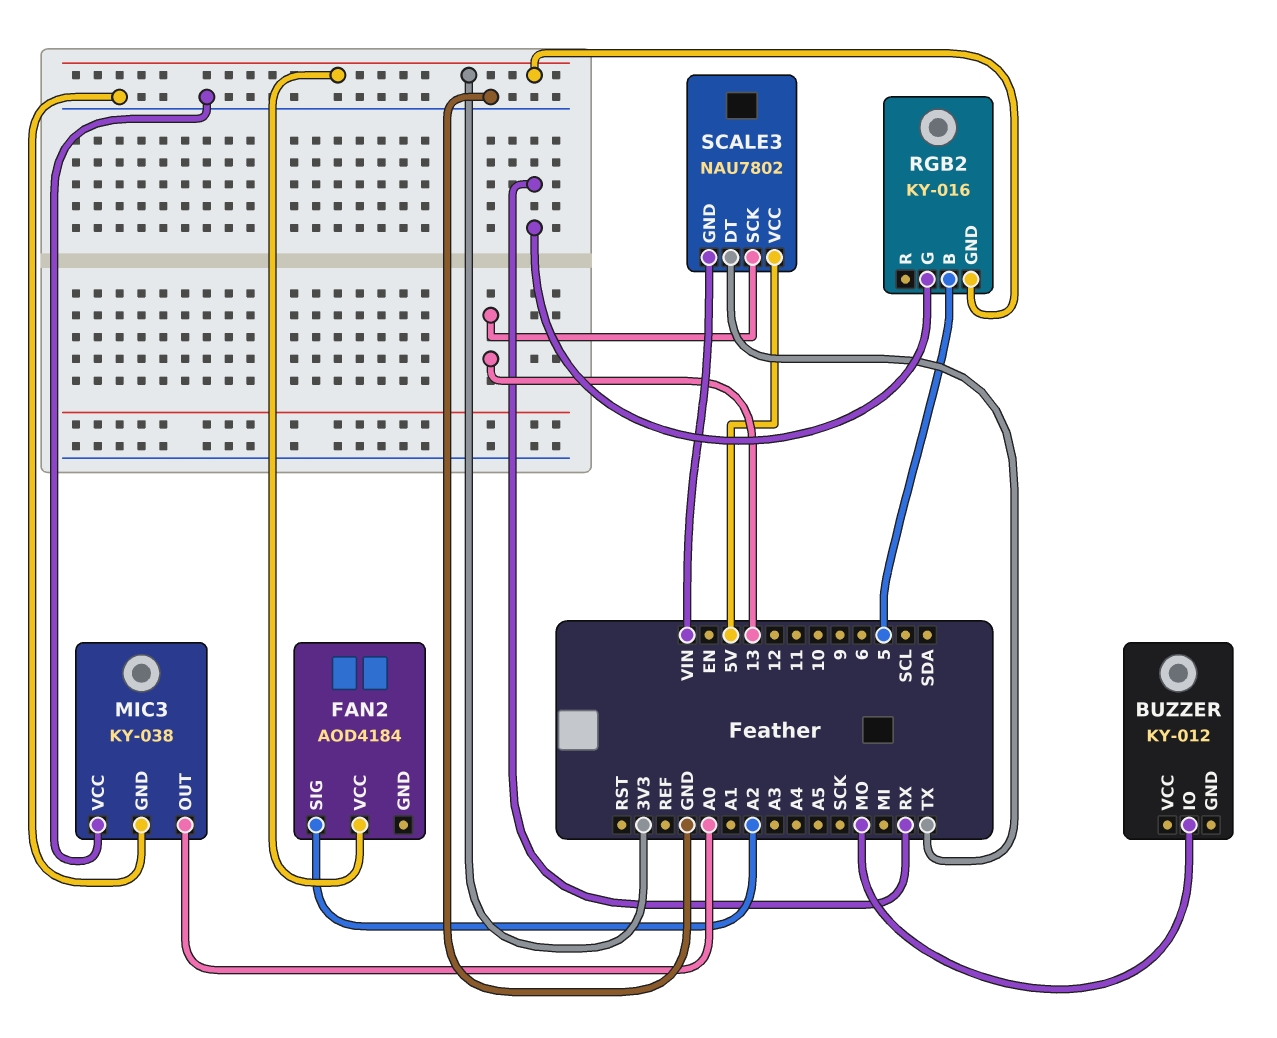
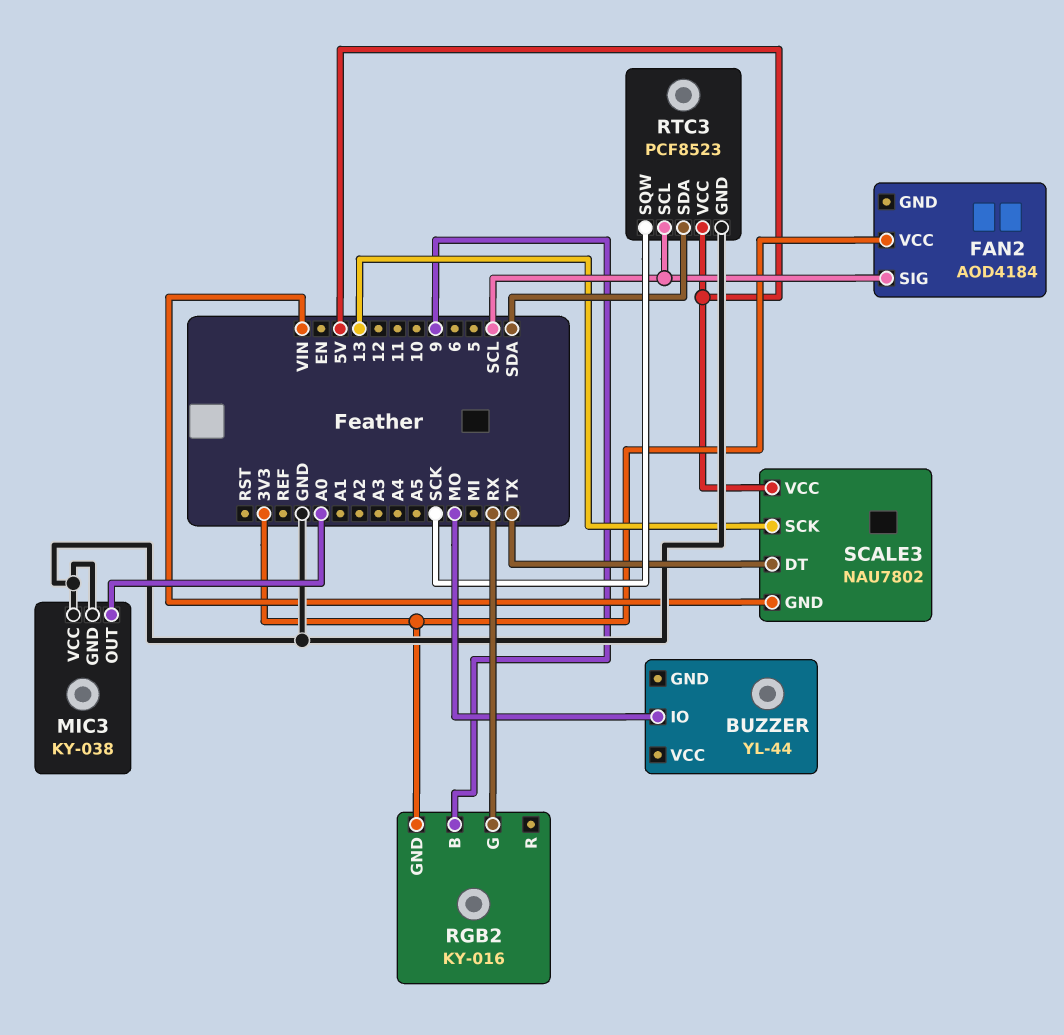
BUZZER: KY-012 -> YL-44
FAN2 pin SIG: A2 -> SCL
RGB2 pin B: 5 -> 9
RTC3: none -> PCF8523
RTC3 pin GND: none -> GND
RTC3 pin SCL: none -> SCL
RTC3 pin SDA: none -> SDA
RTC3 pin SQW: none -> SCK
RTC3 pin VCC: none -> 5V

